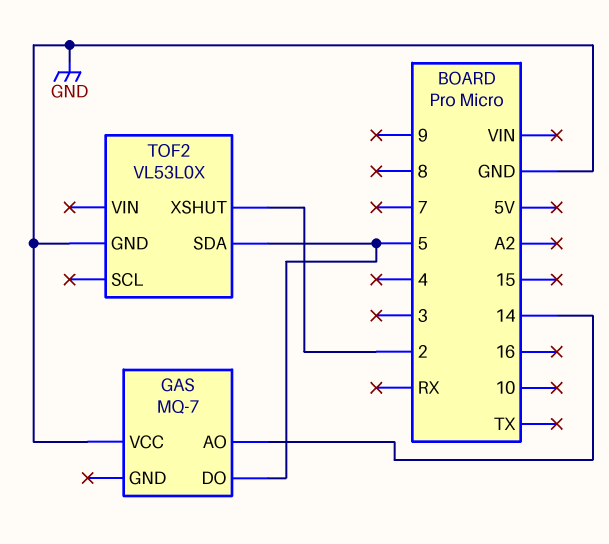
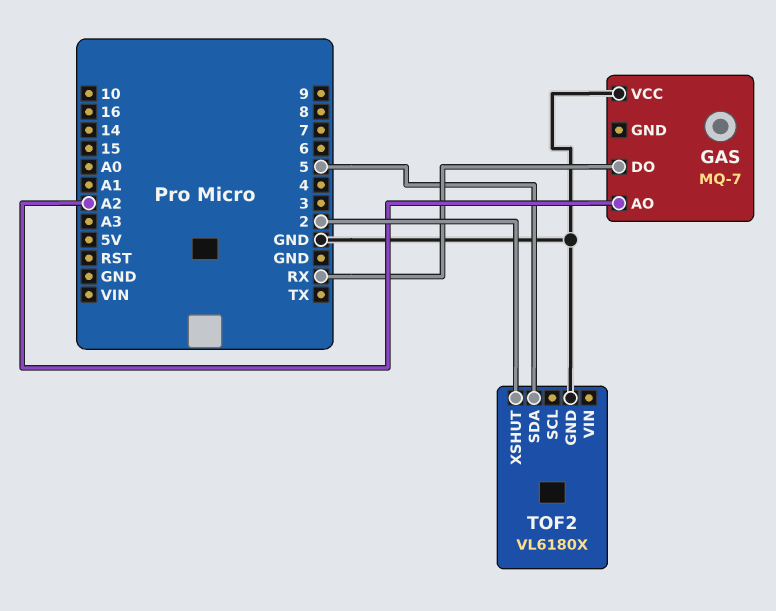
GAS pin AO: 14 -> A2
GAS pin DO: 5 -> RX
TOF2: VL53L0X -> VL6180X

